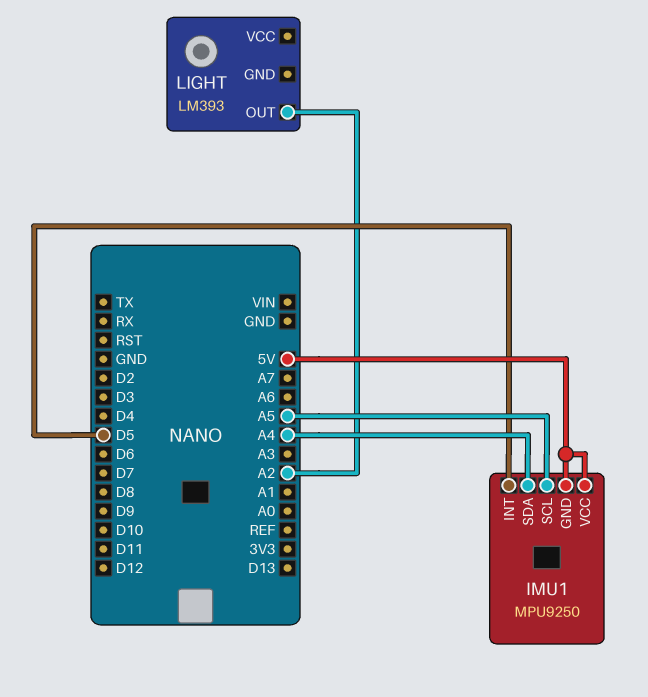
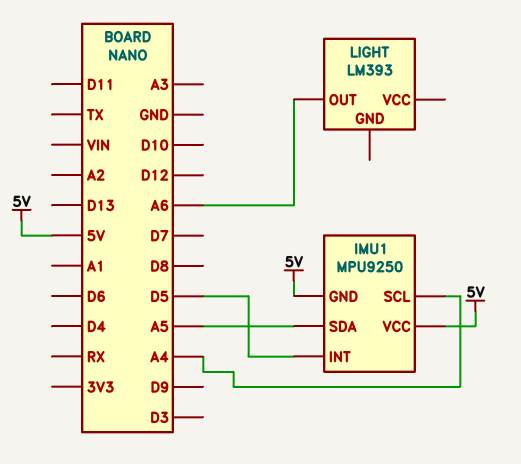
IMU1 pin SCL: A5 -> A4
IMU1 pin SDA: A4 -> A5
LIGHT pin OUT: A2 -> A6

